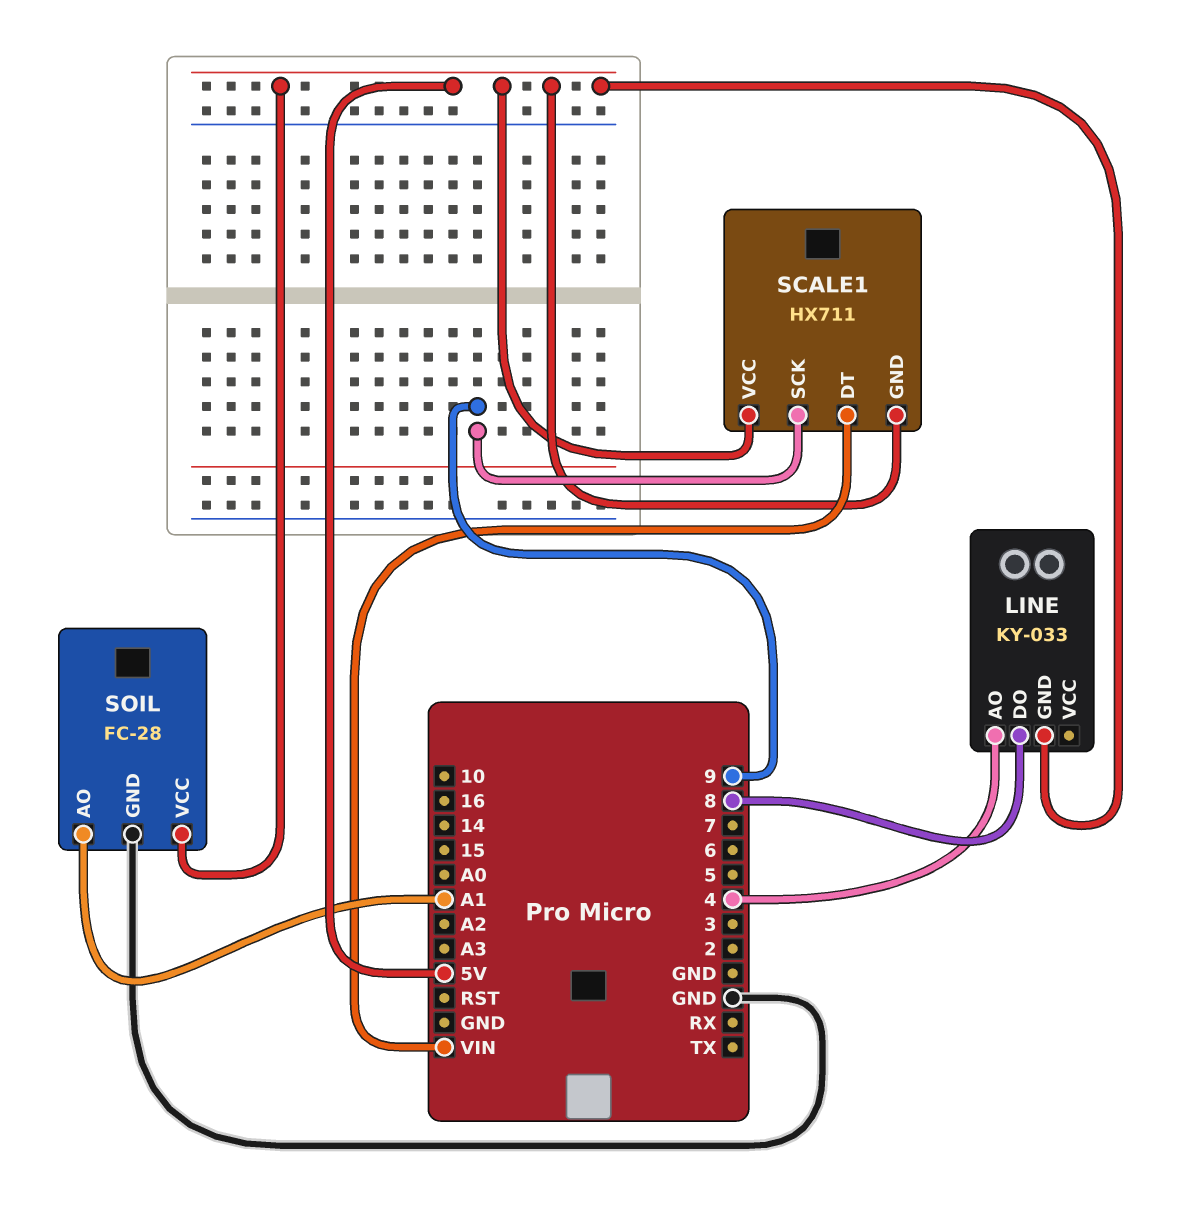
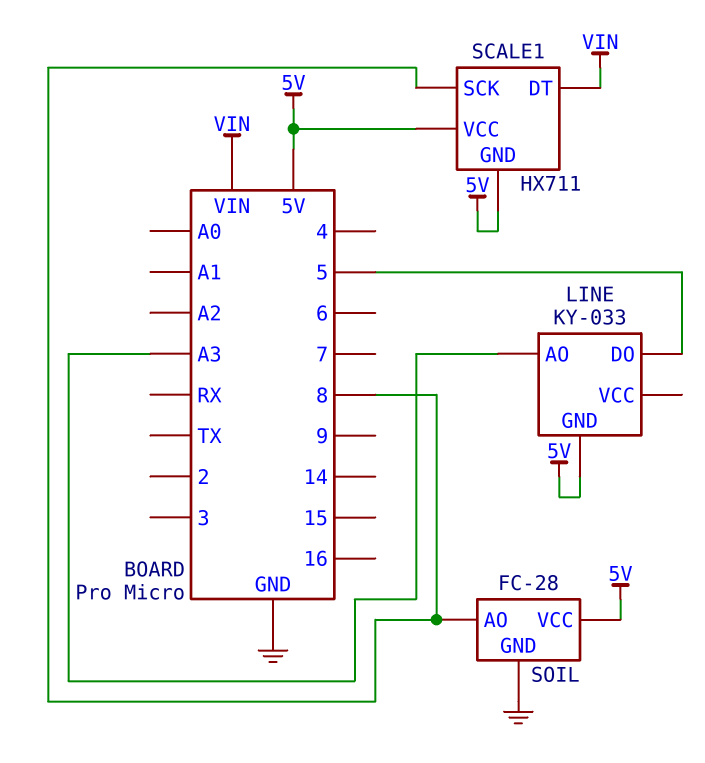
LINE pin AO: 4 -> A3
LINE pin DO: 8 -> 5
SCALE1 pin SCK: 9 -> 8
SOIL pin AO: A1 -> 8

